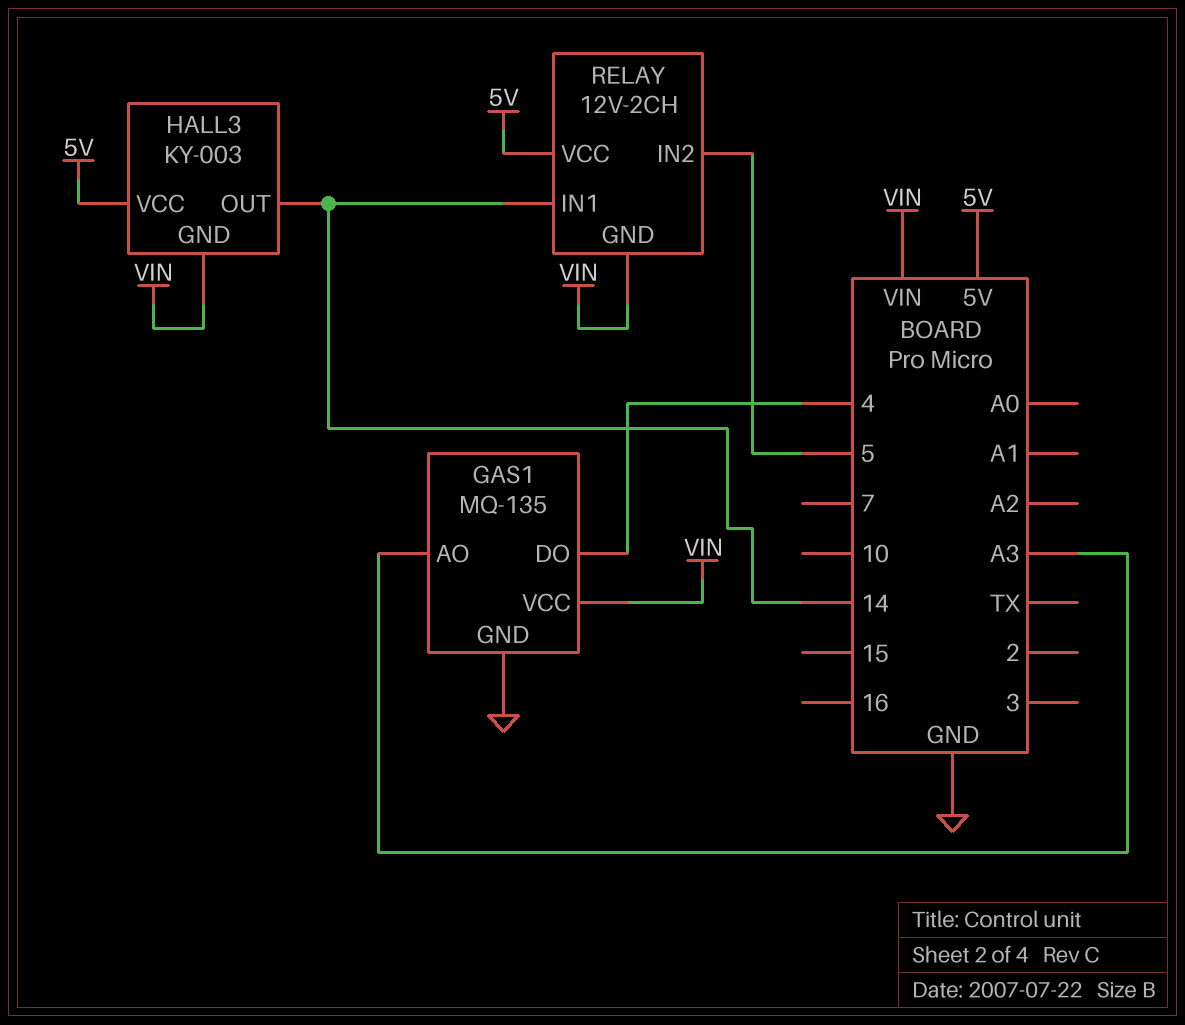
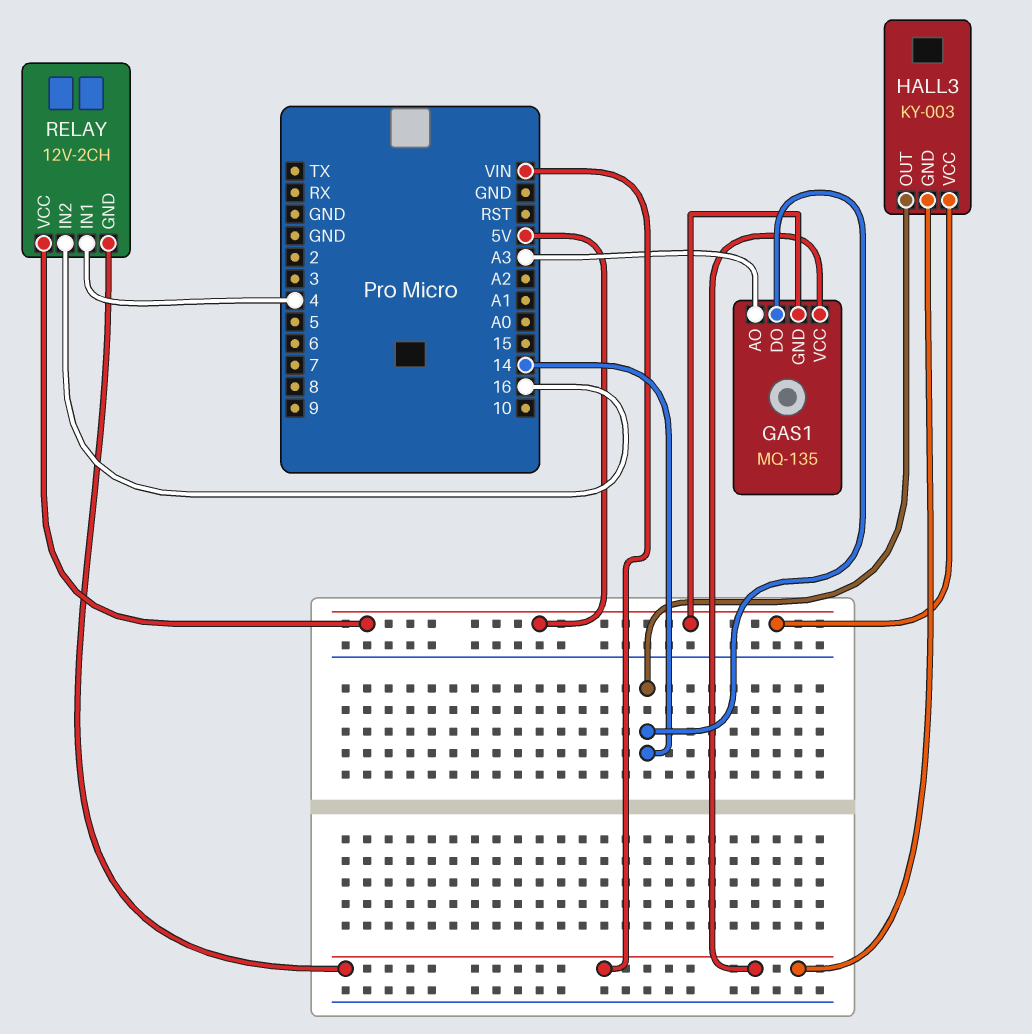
GAS1 pin DO: 4 -> 14
GAS1 pin GND: GND -> 5V
RELAY pin IN1: 14 -> 4
RELAY pin IN2: 5 -> 16

